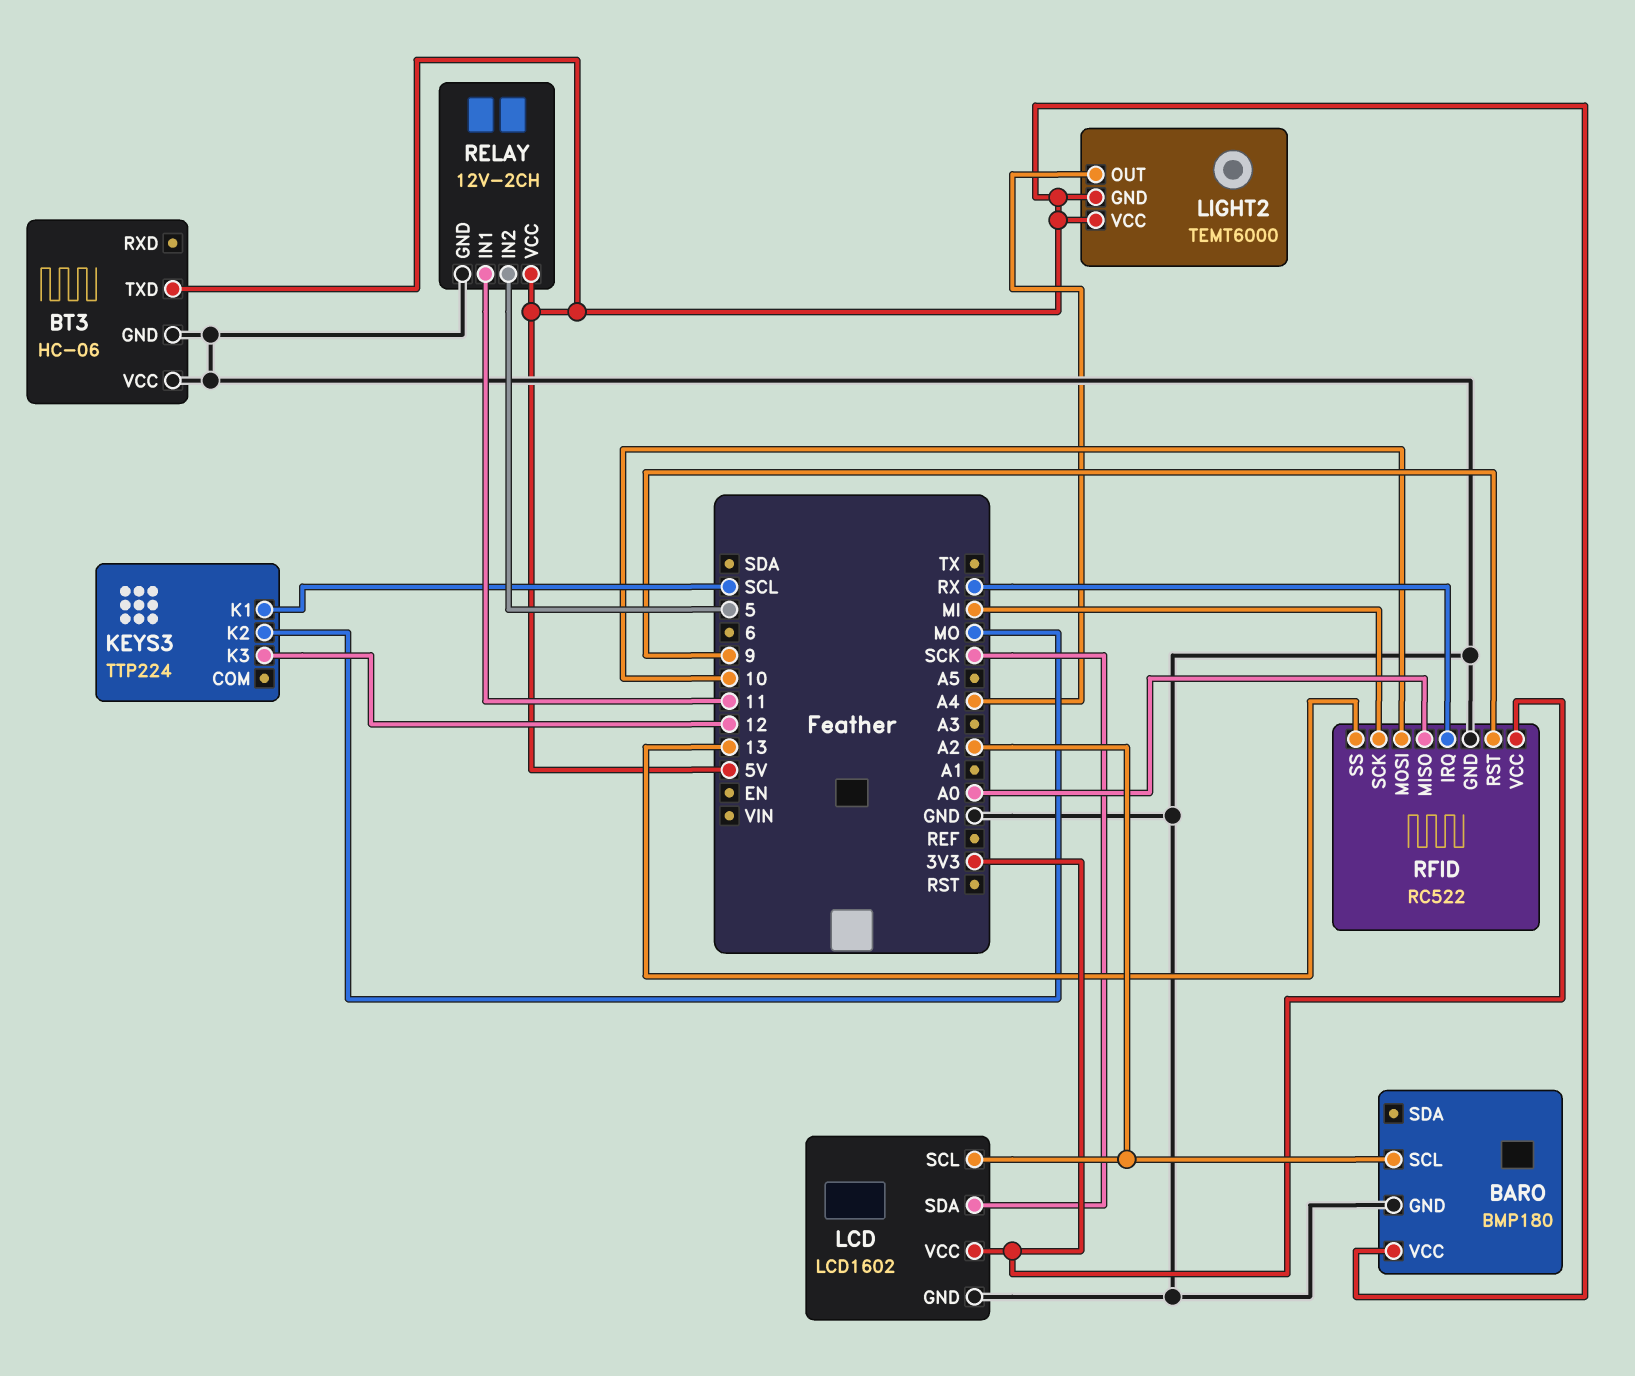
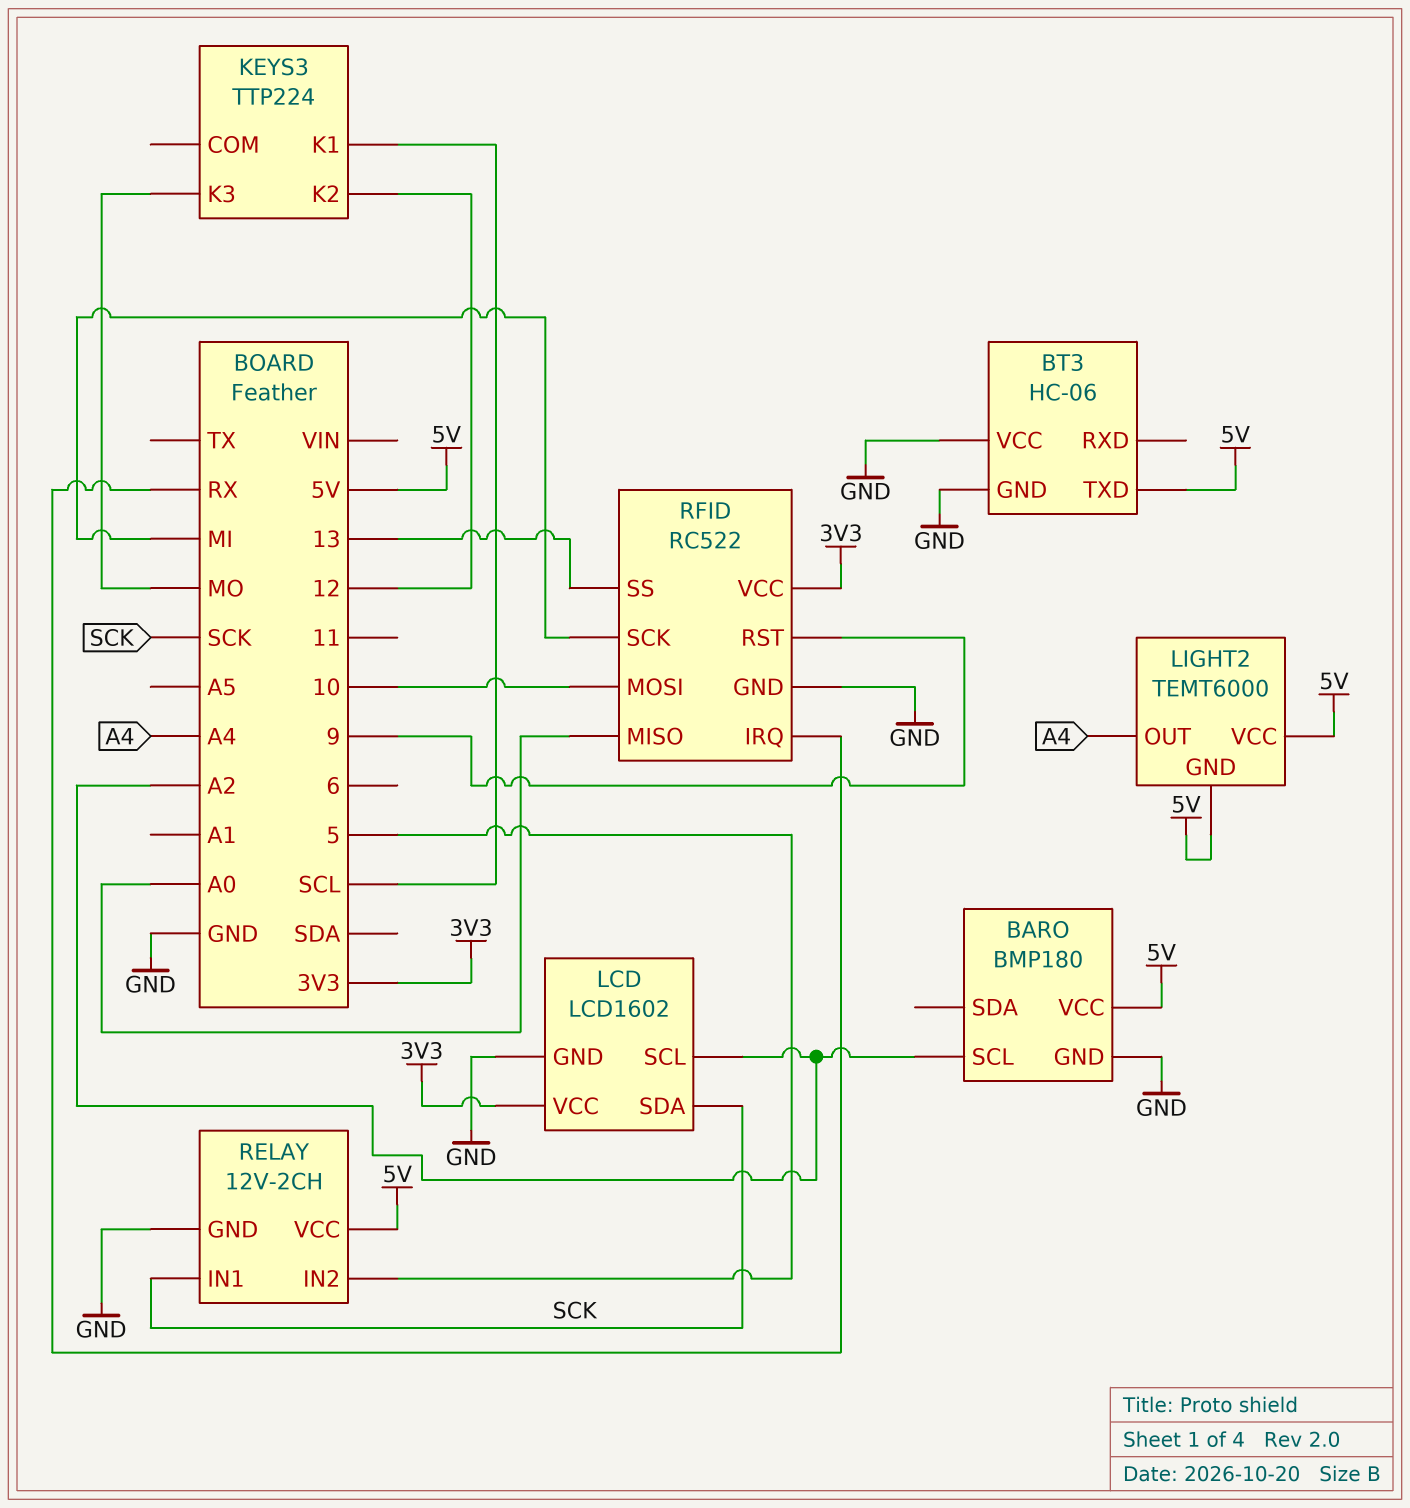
KEYS3 pin K2: MO -> 12
KEYS3 pin K3: 12 -> MO
RELAY pin IN1: 11 -> SCK

